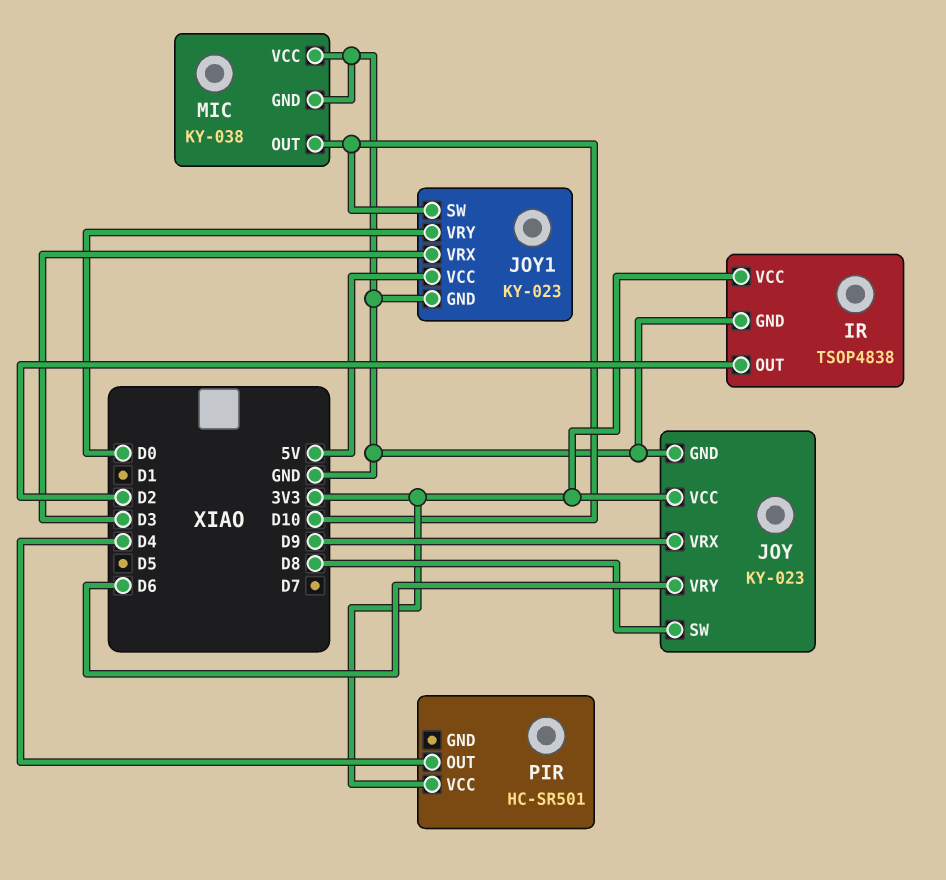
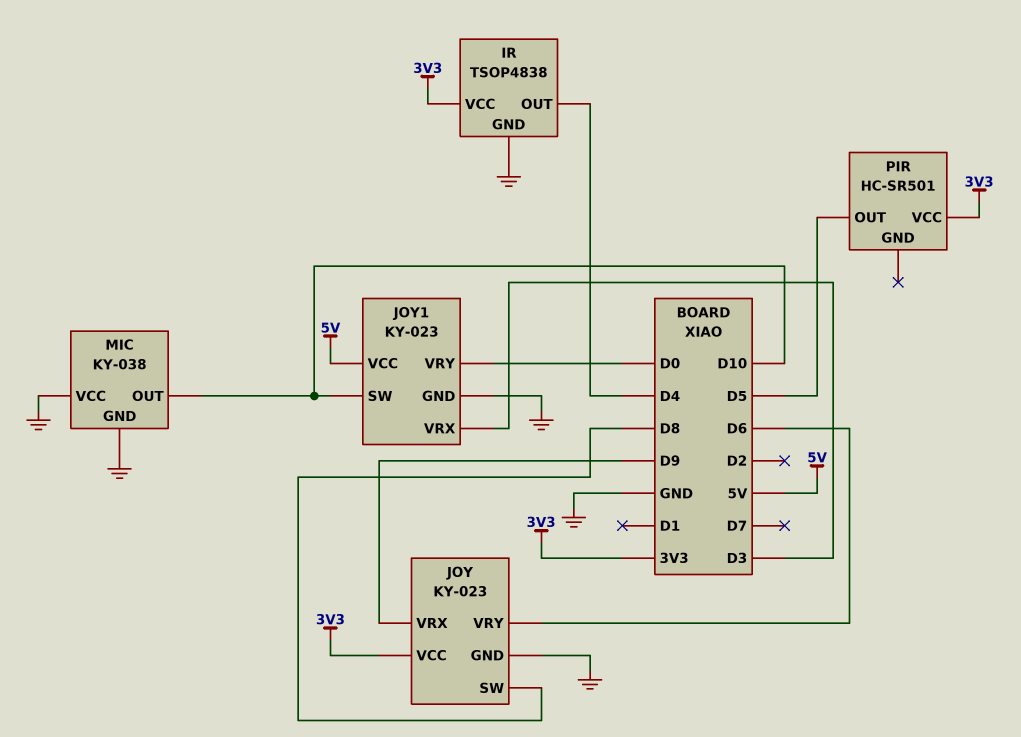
IR pin OUT: D2 -> D4
PIR pin OUT: D4 -> D5

